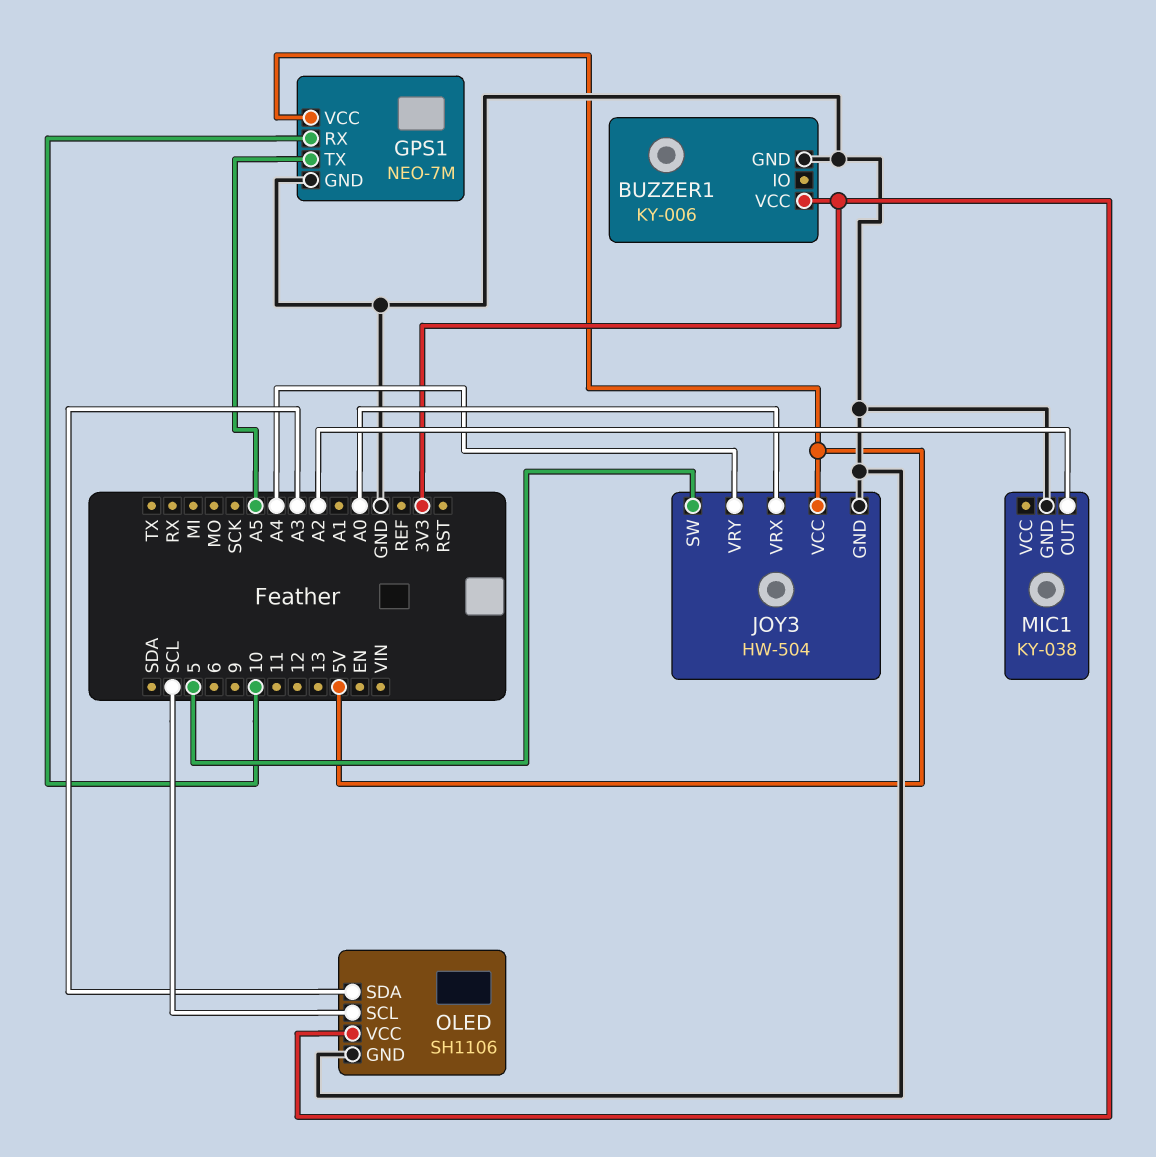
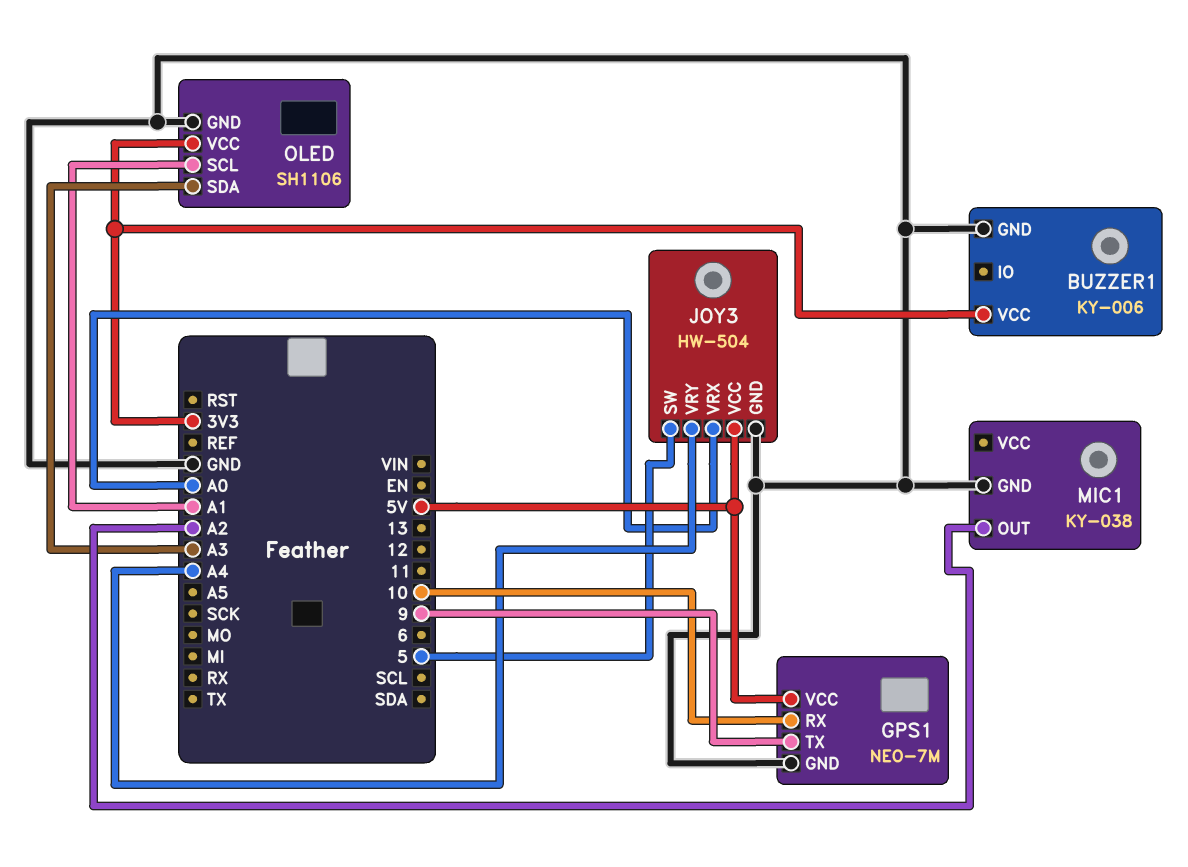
GPS1 pin TX: A5 -> 9
OLED pin SCL: SCL -> A1

